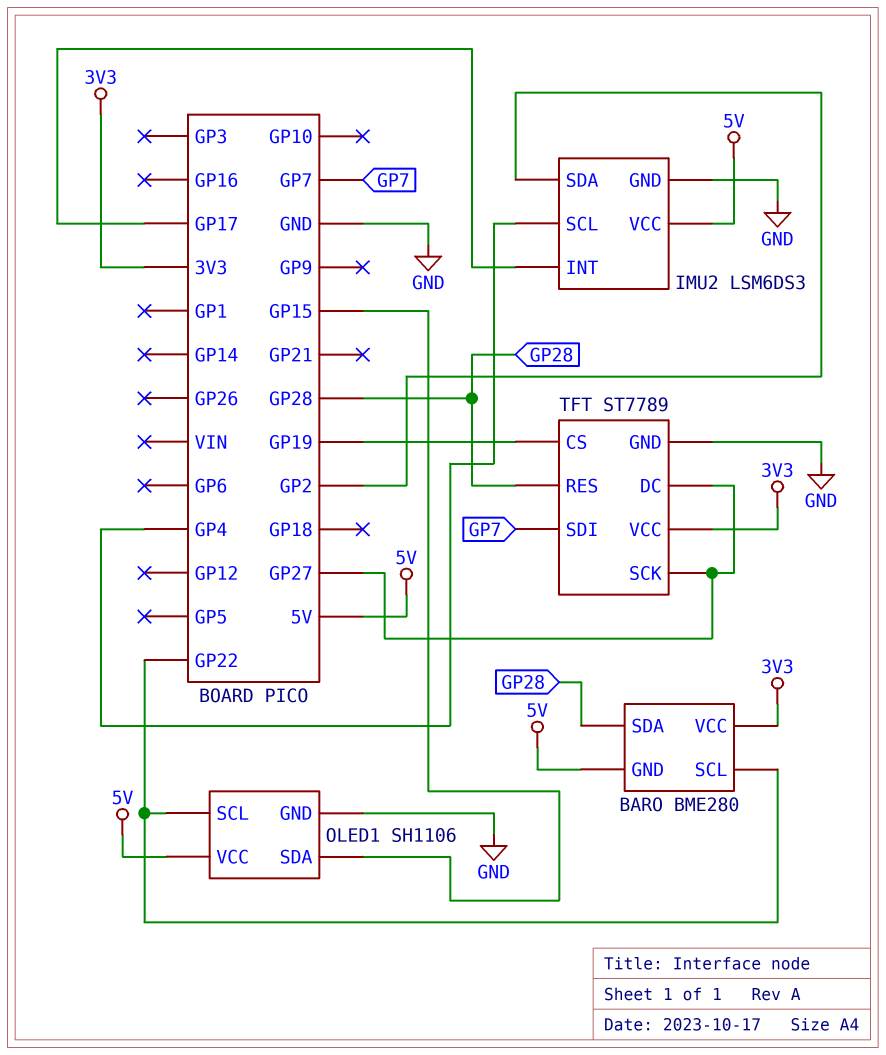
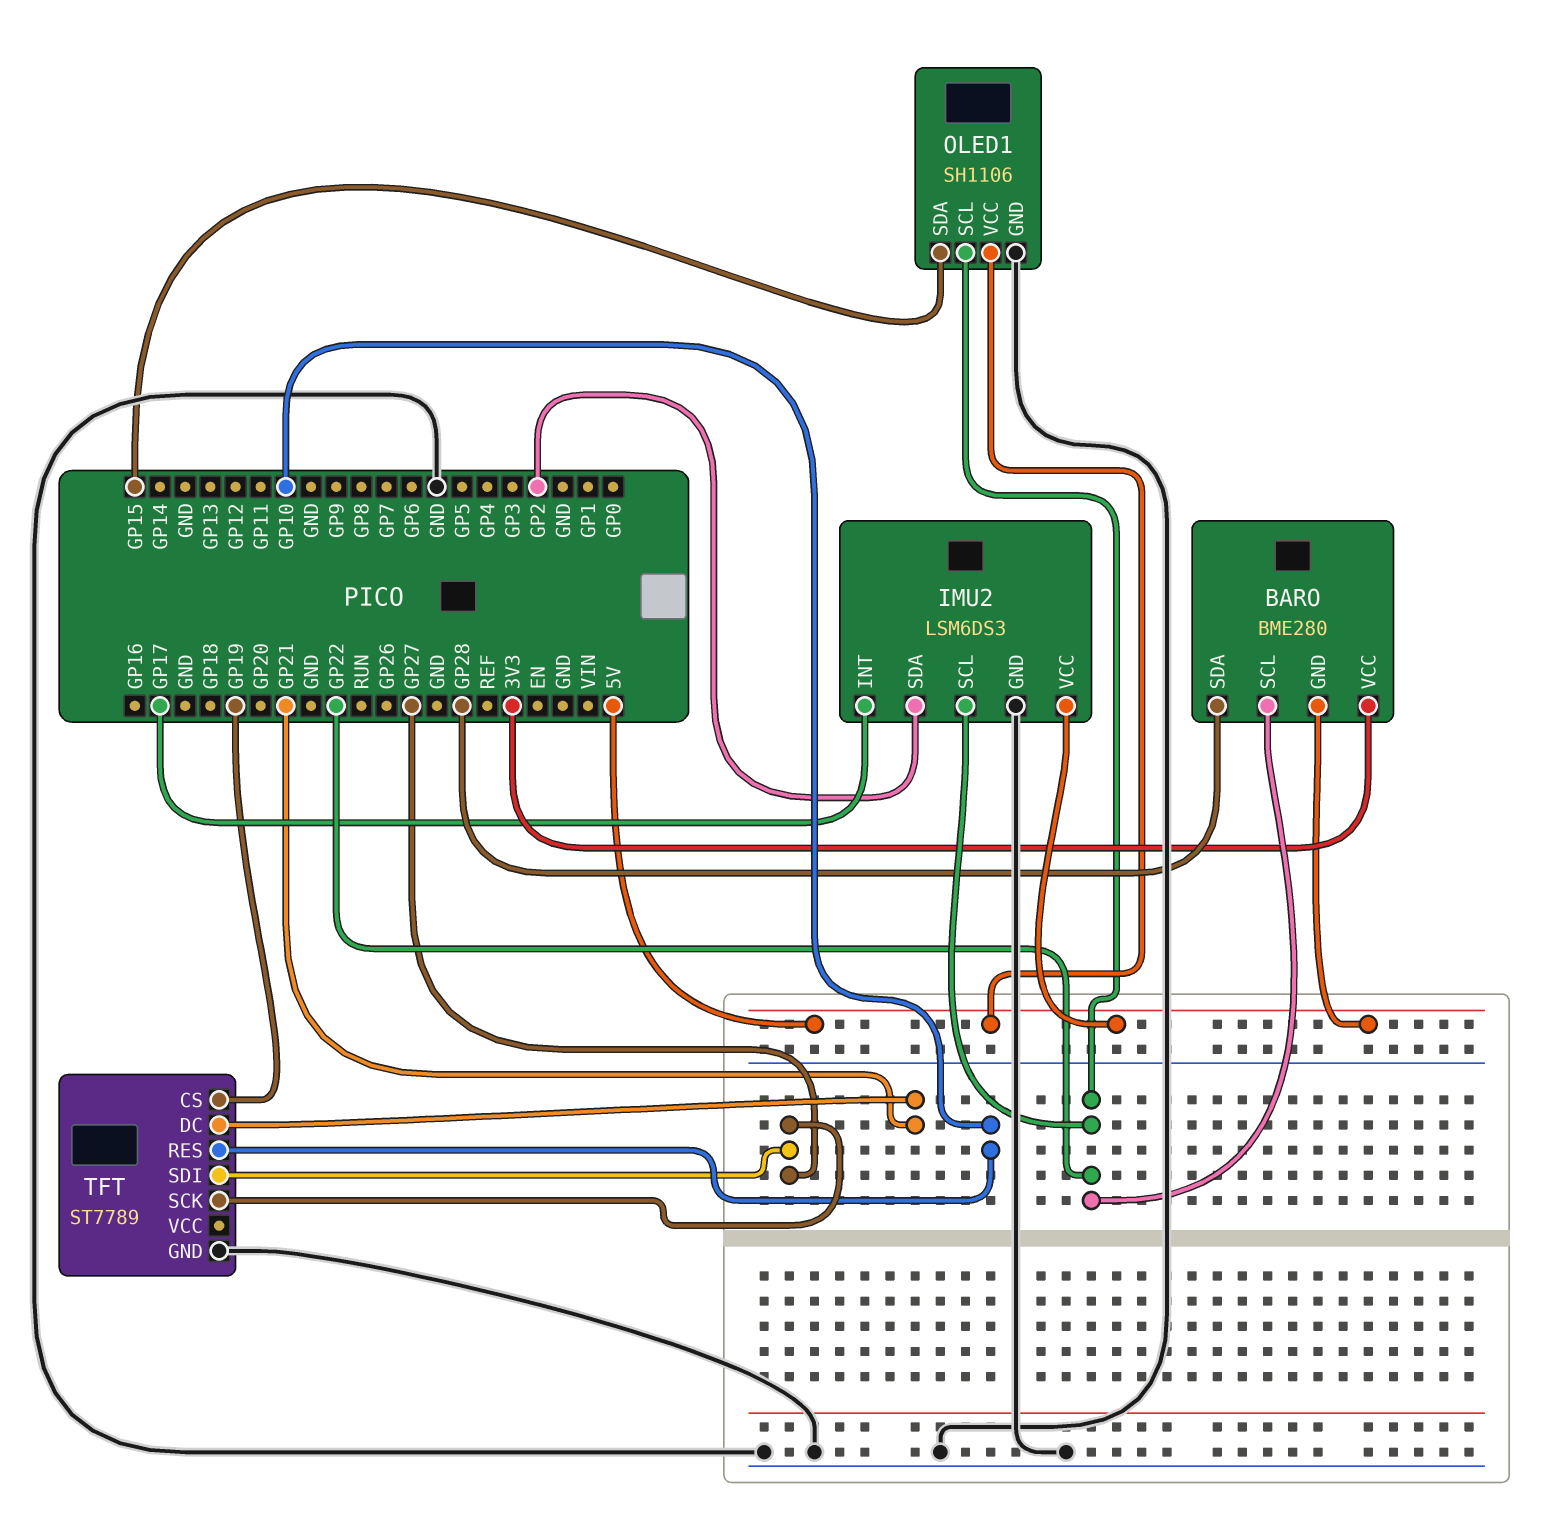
IMU2 pin SCL: GP4 -> GP22
TFT pin DC: GP27 -> GP21
TFT pin RES: GP28 -> GP10
TFT pin SDI: GP7 -> GP27
TFT pin VCC: 3V3 -> none

